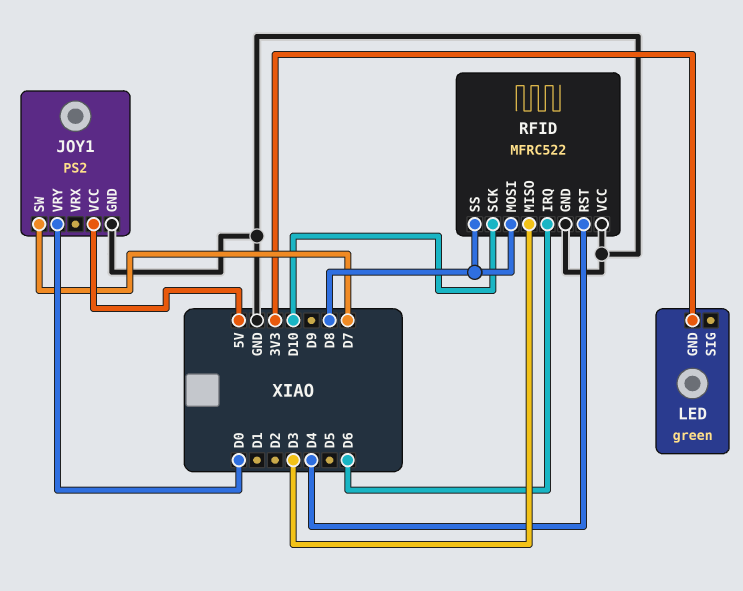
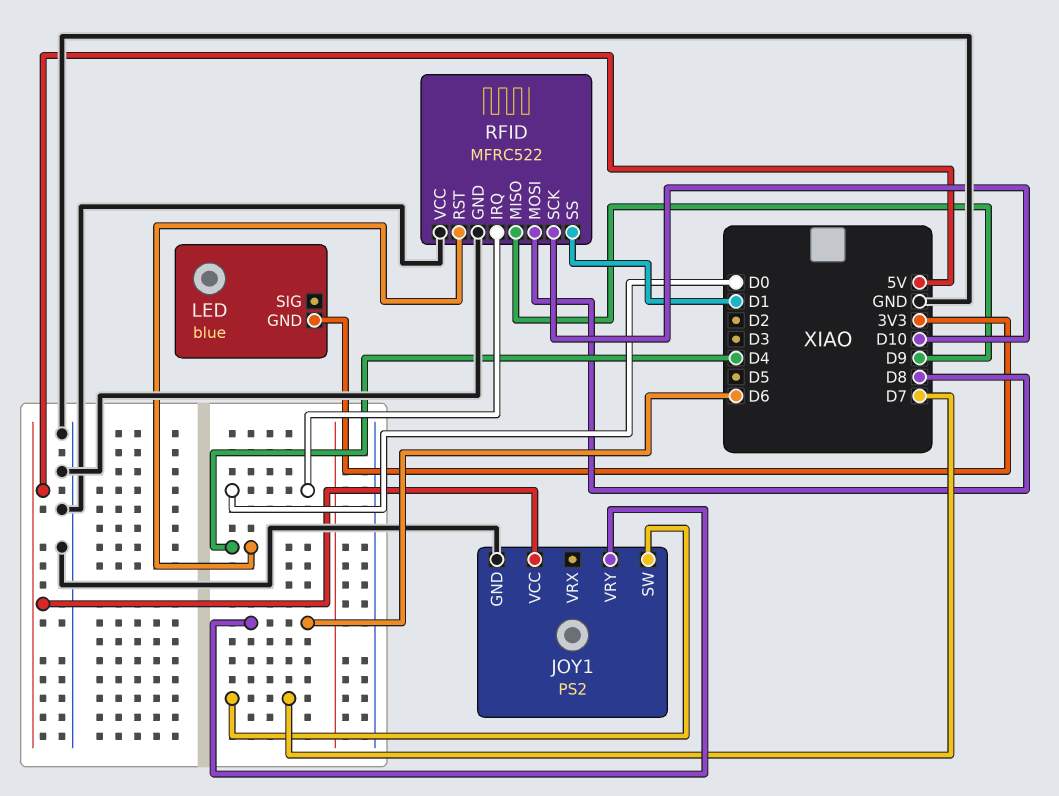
JOY1 pin VRY: D0 -> D6
LED: green -> blue
RFID pin IRQ: D6 -> D0
RFID pin MISO: D3 -> D9
RFID pin SS: D8 -> D1

